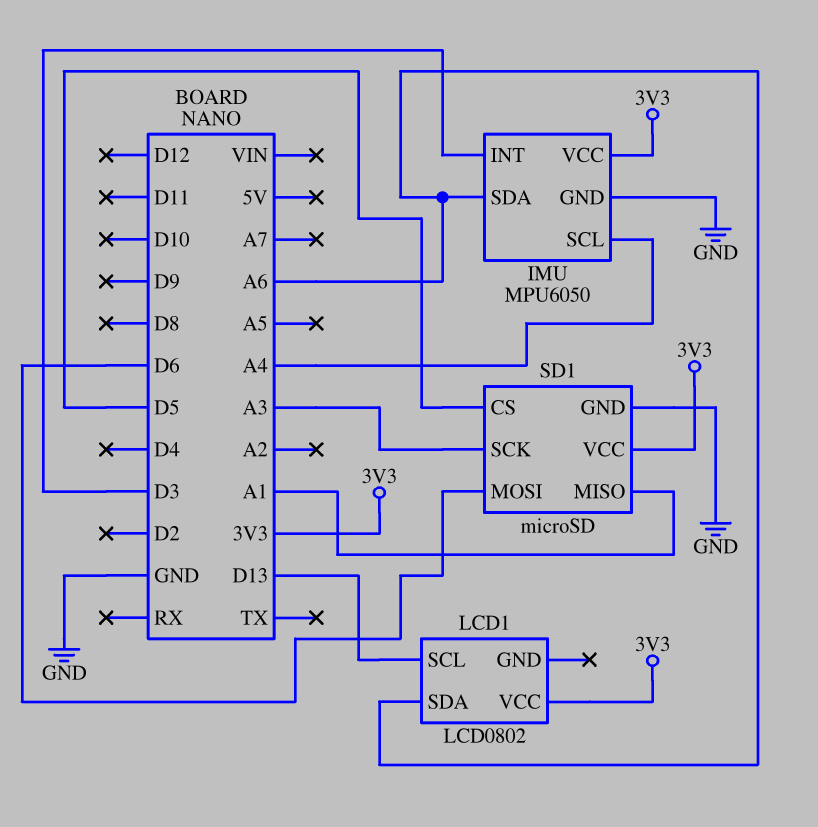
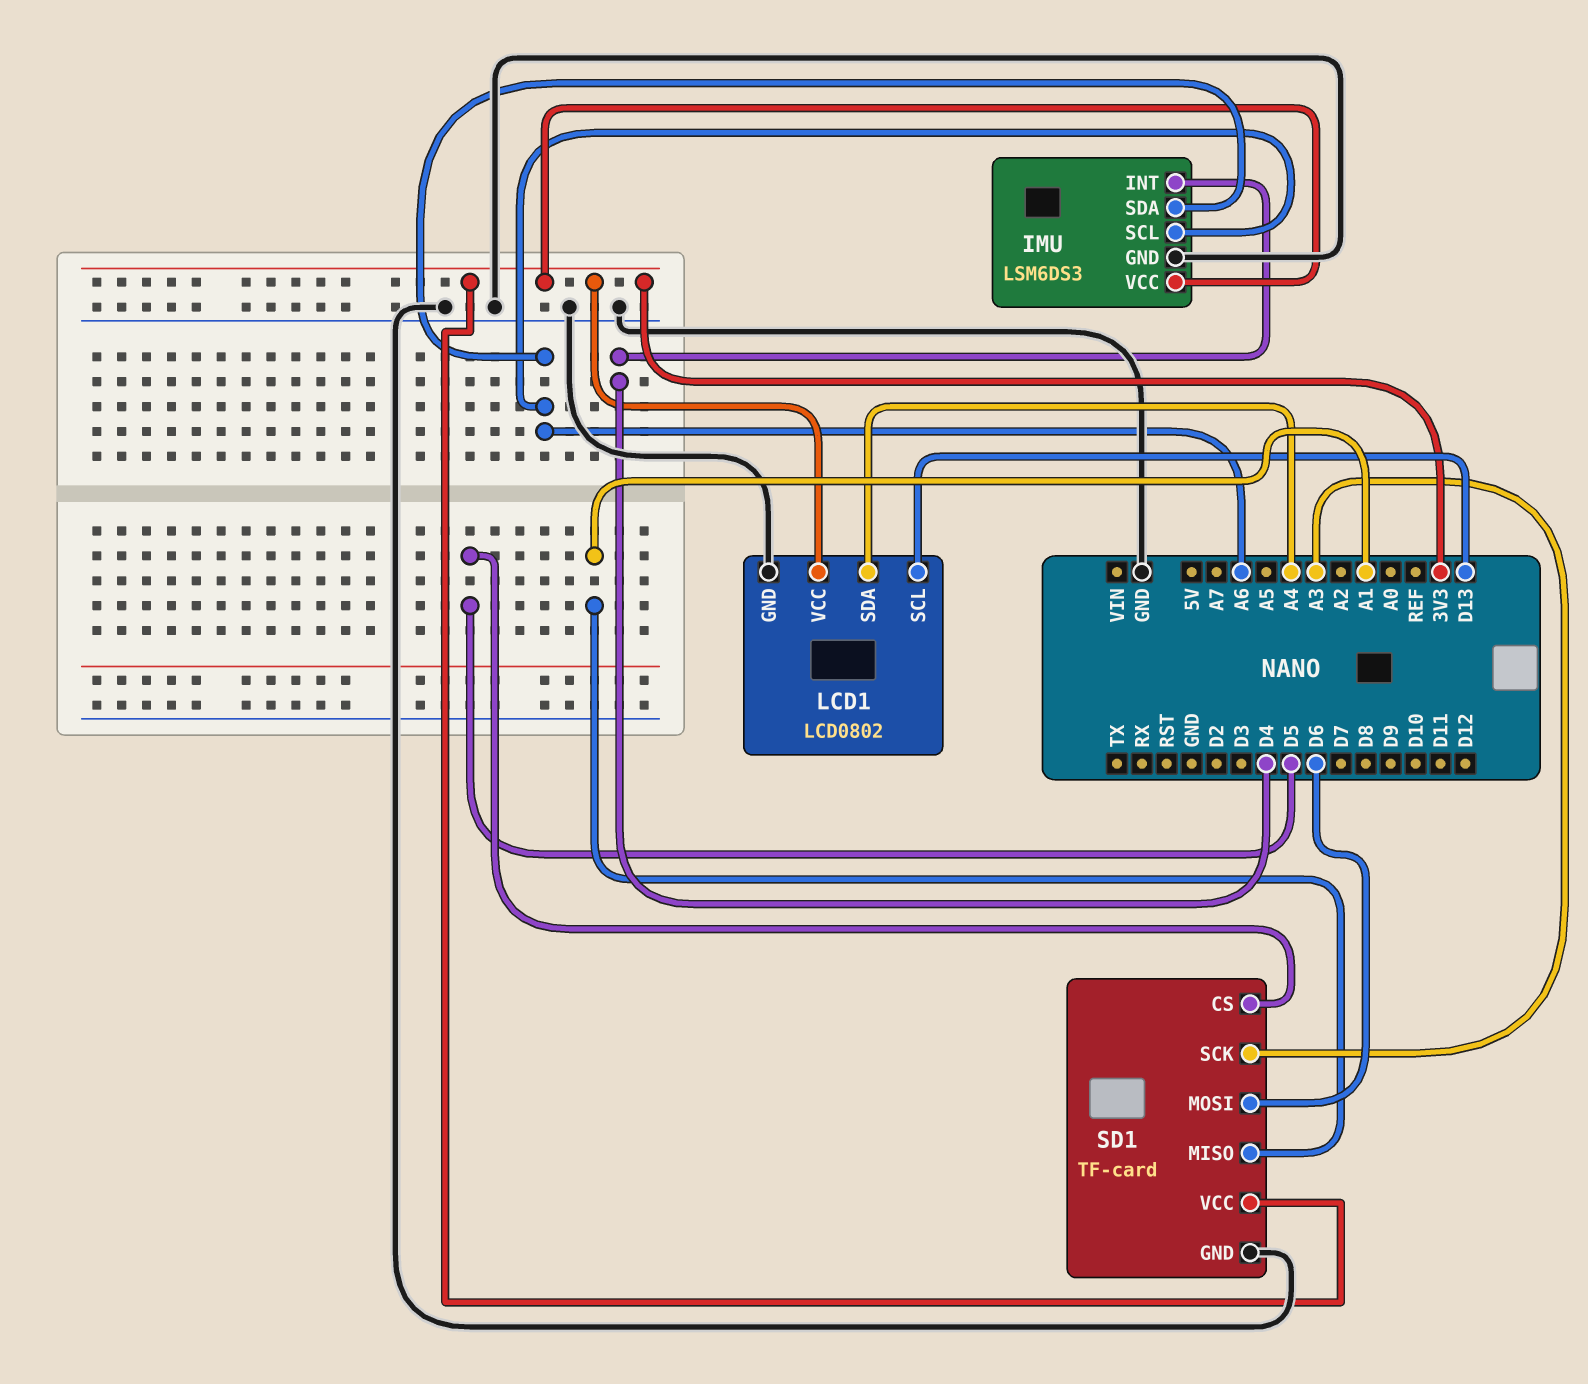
IMU: MPU6050 -> LSM6DS3
IMU pin INT: D3 -> D4
IMU pin SCL: A4 -> A6
LCD1 pin GND: none -> GND
LCD1 pin SDA: A6 -> A4
SD1: microSD -> TF-card

